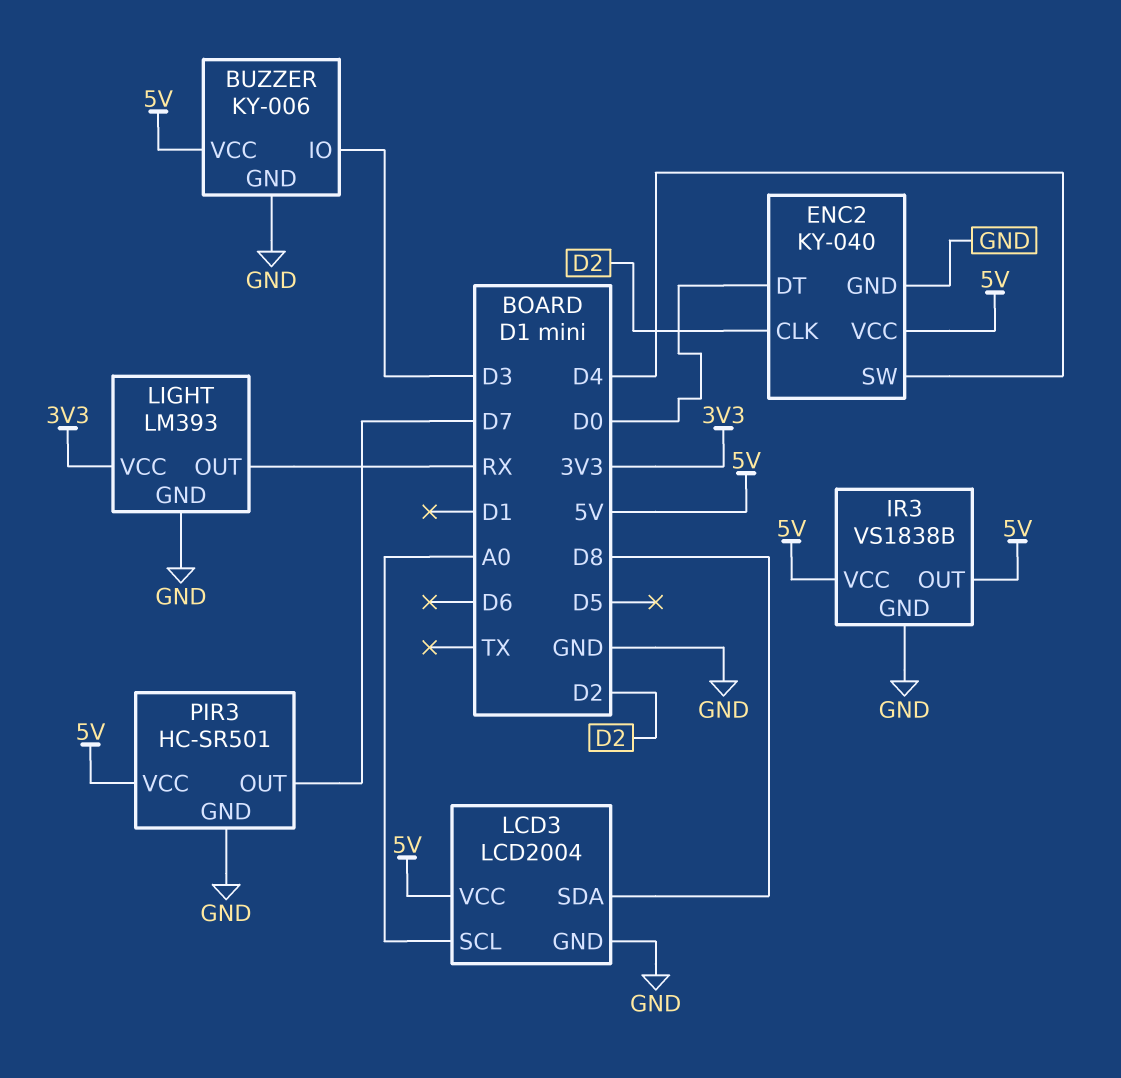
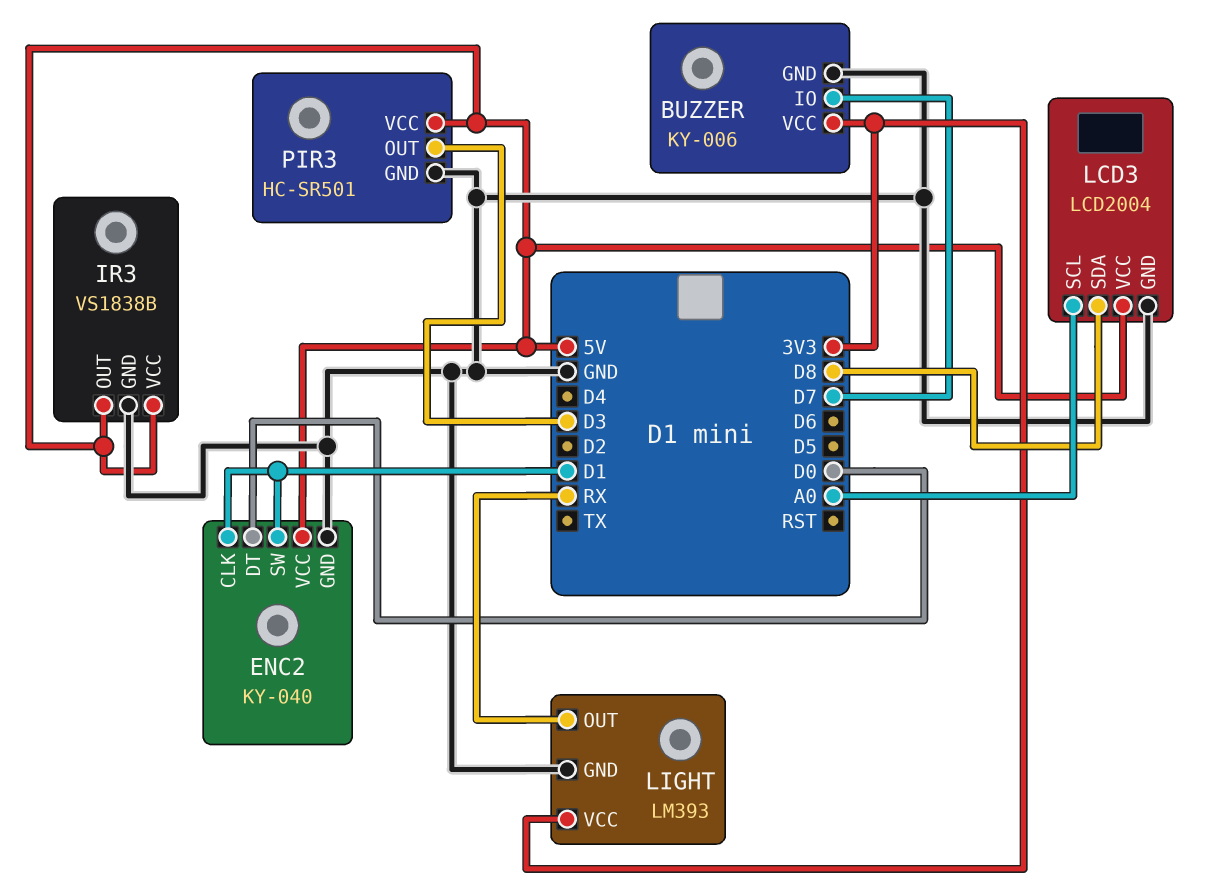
BUZZER pin IO: D3 -> D7
BUZZER pin VCC: 5V -> 3V3
ENC2 pin CLK: D2 -> D1
ENC2 pin SW: D4 -> D1
PIR3 pin OUT: D7 -> D3

